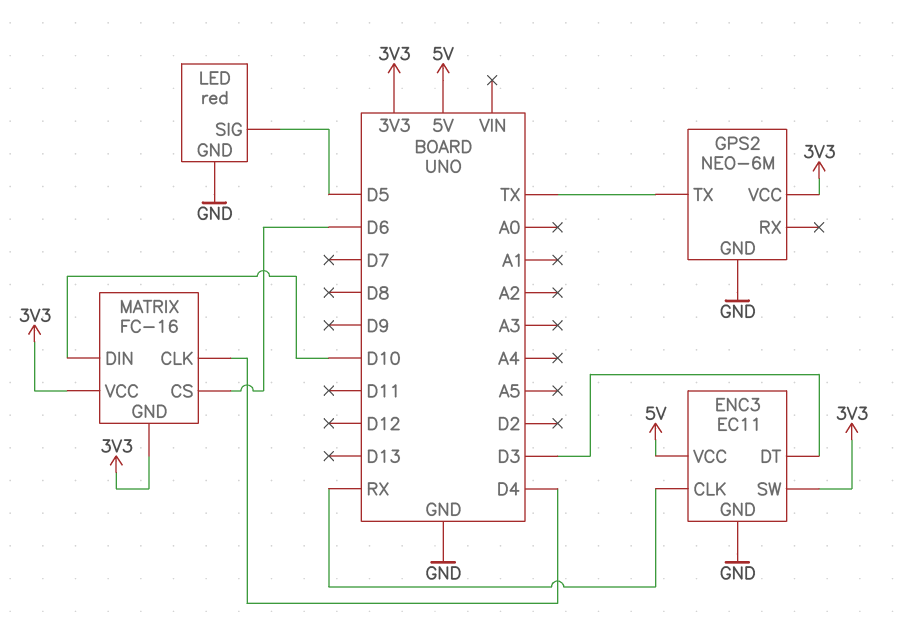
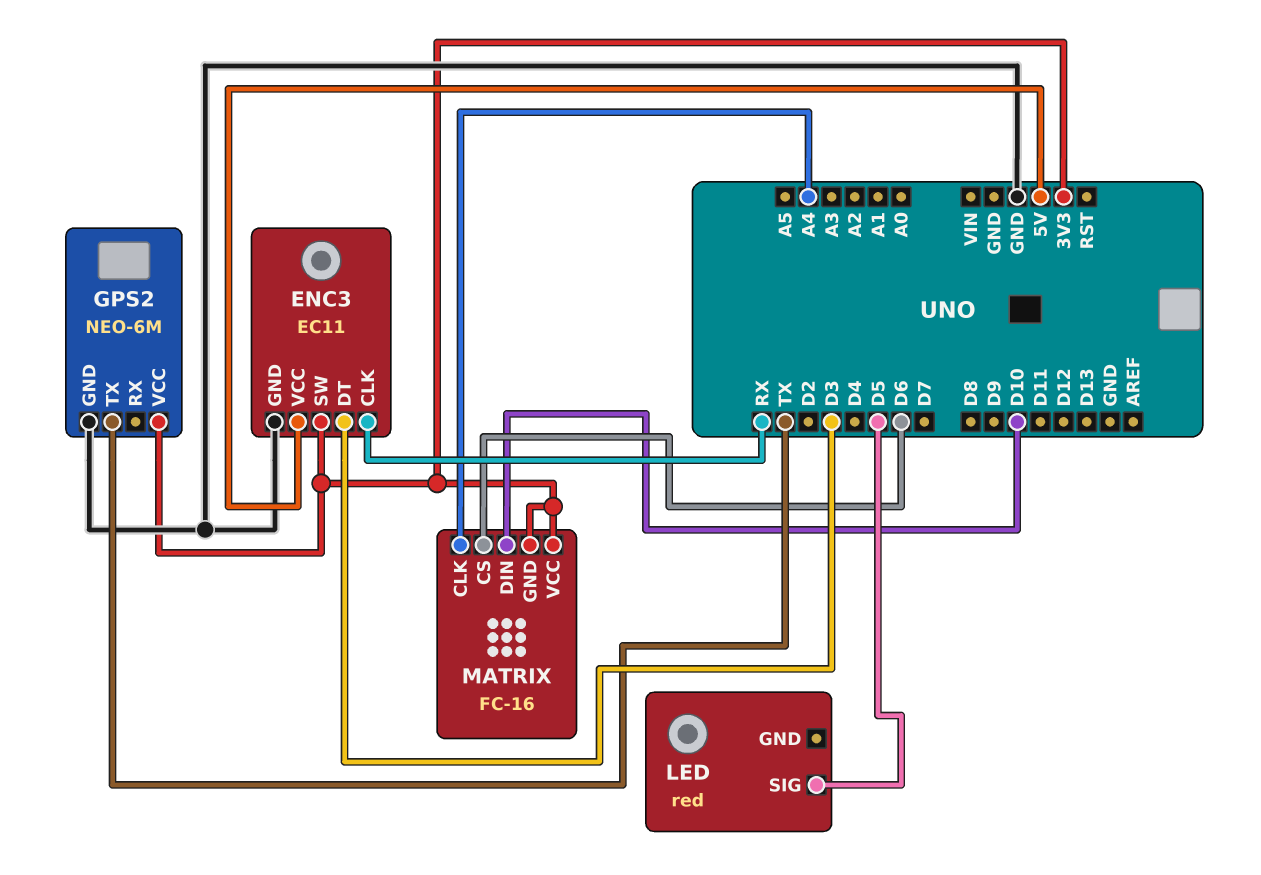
LED pin GND: GND -> none
MATRIX pin CLK: D4 -> A4

